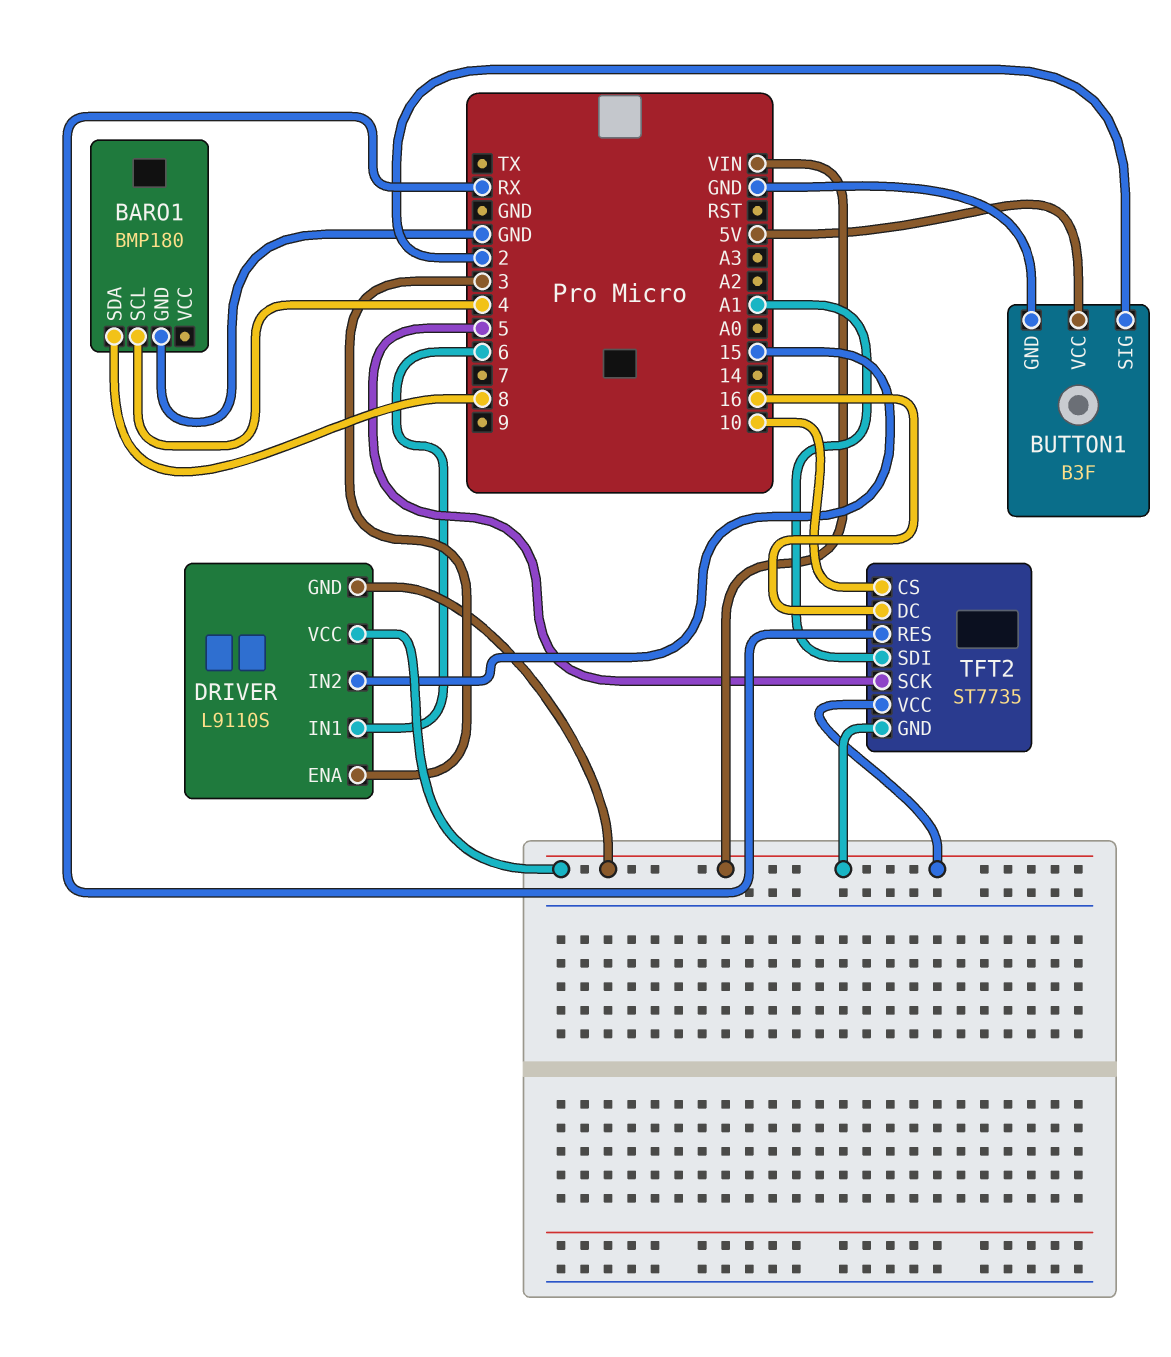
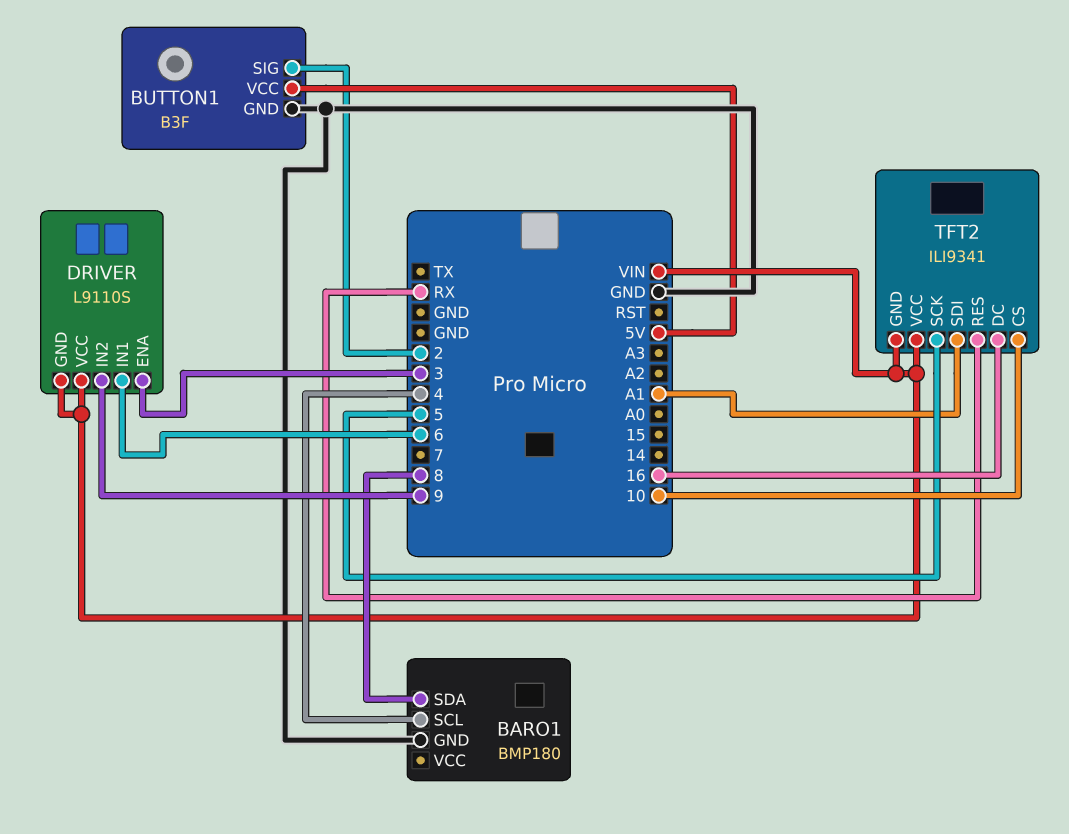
DRIVER pin IN2: 15 -> 9
TFT2: ST7735 -> ILI9341

